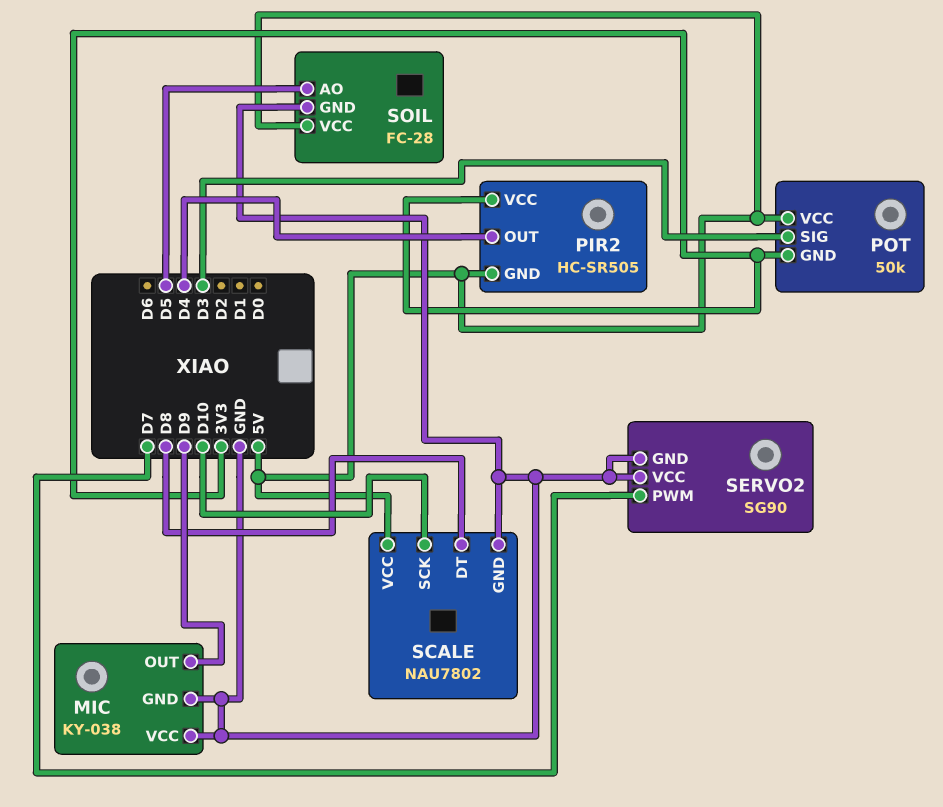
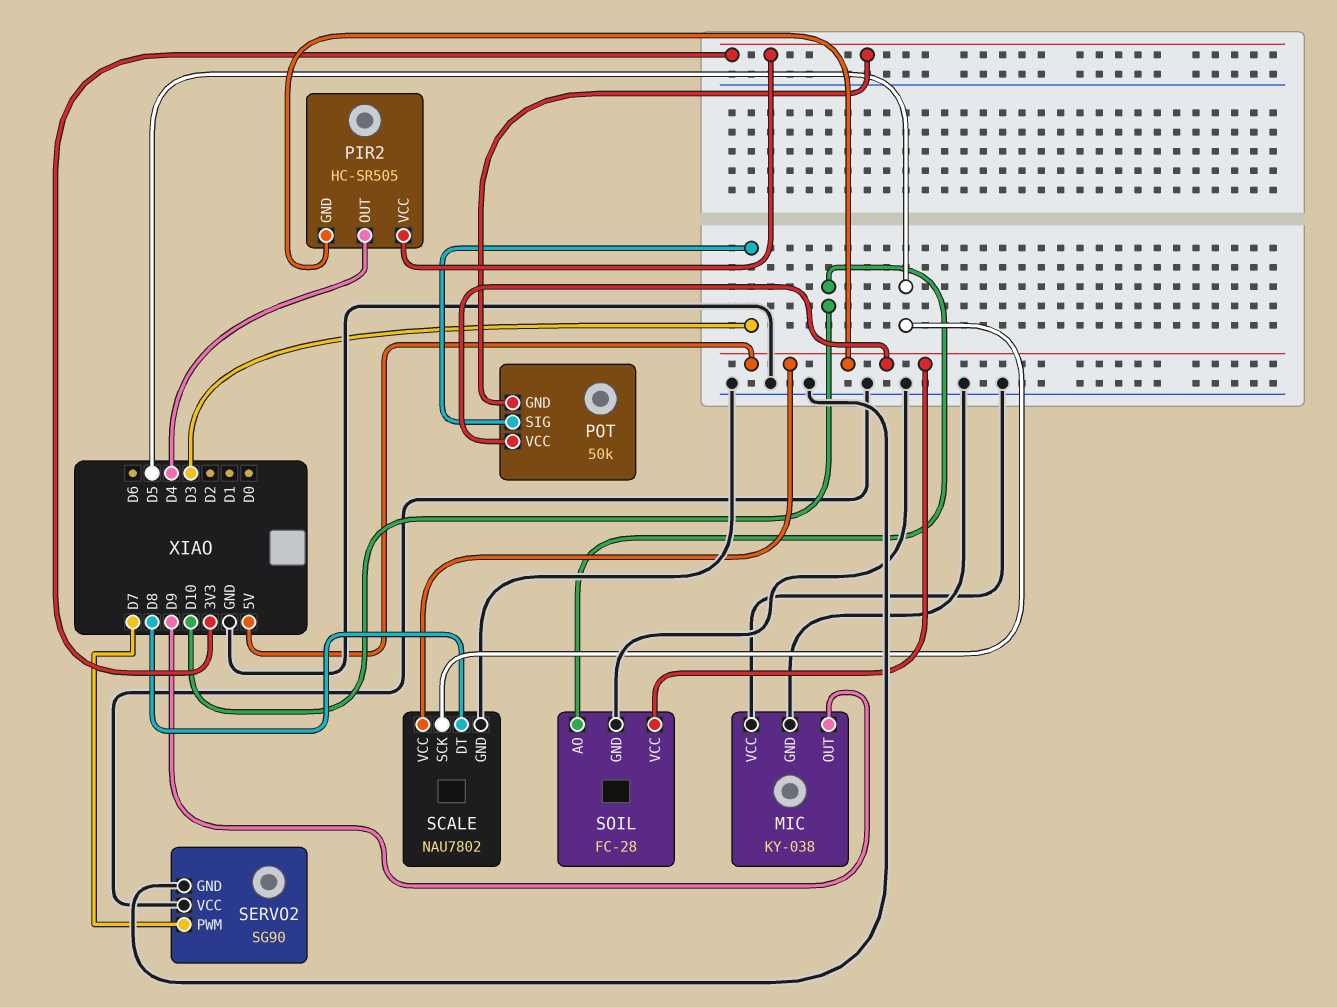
SCALE pin SCK: D10 -> D5
SOIL pin AO: D5 -> D10

